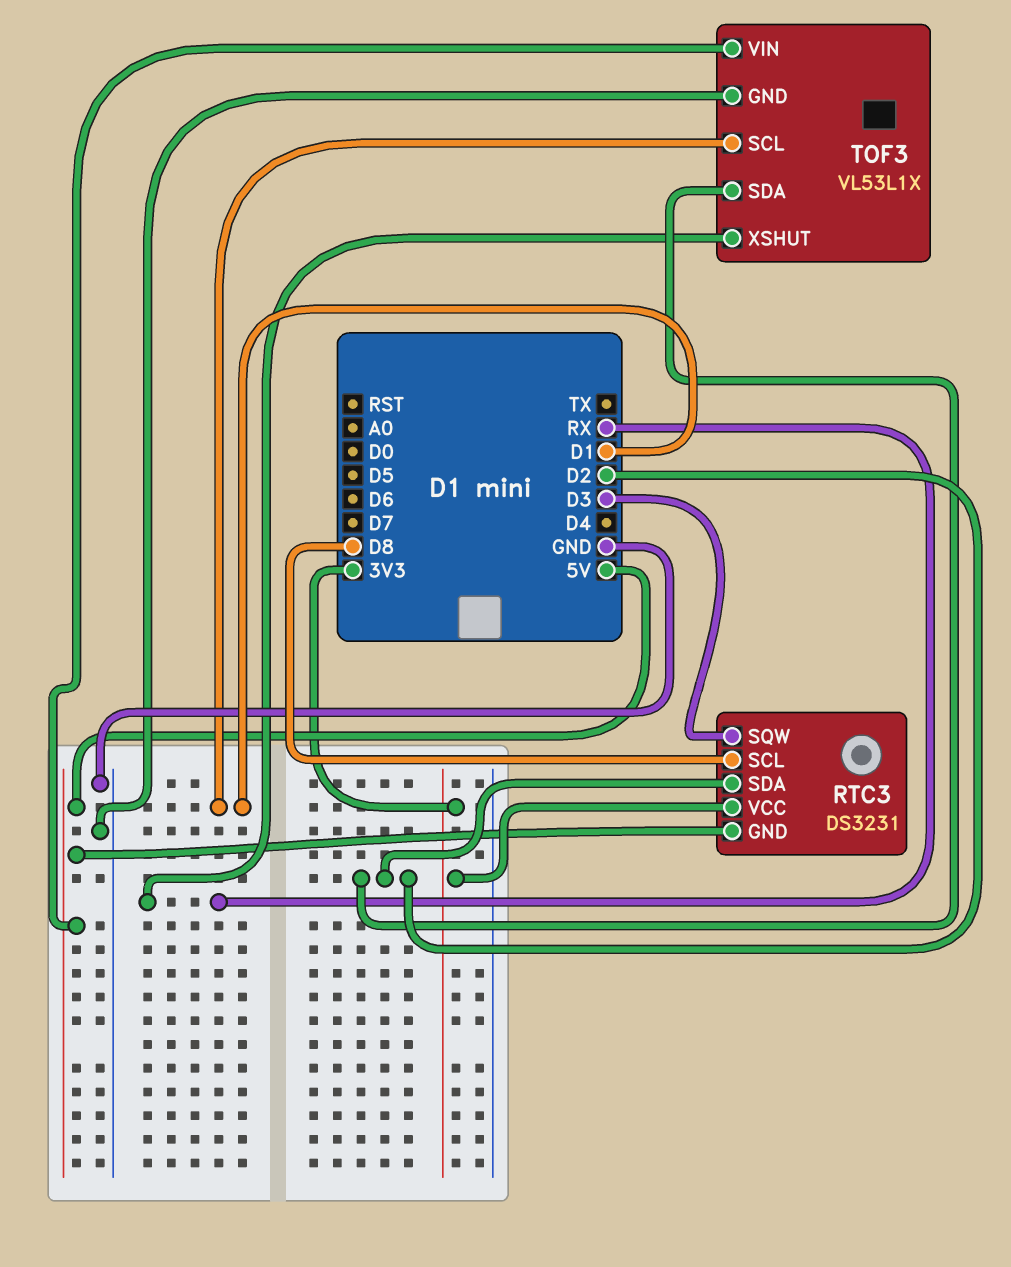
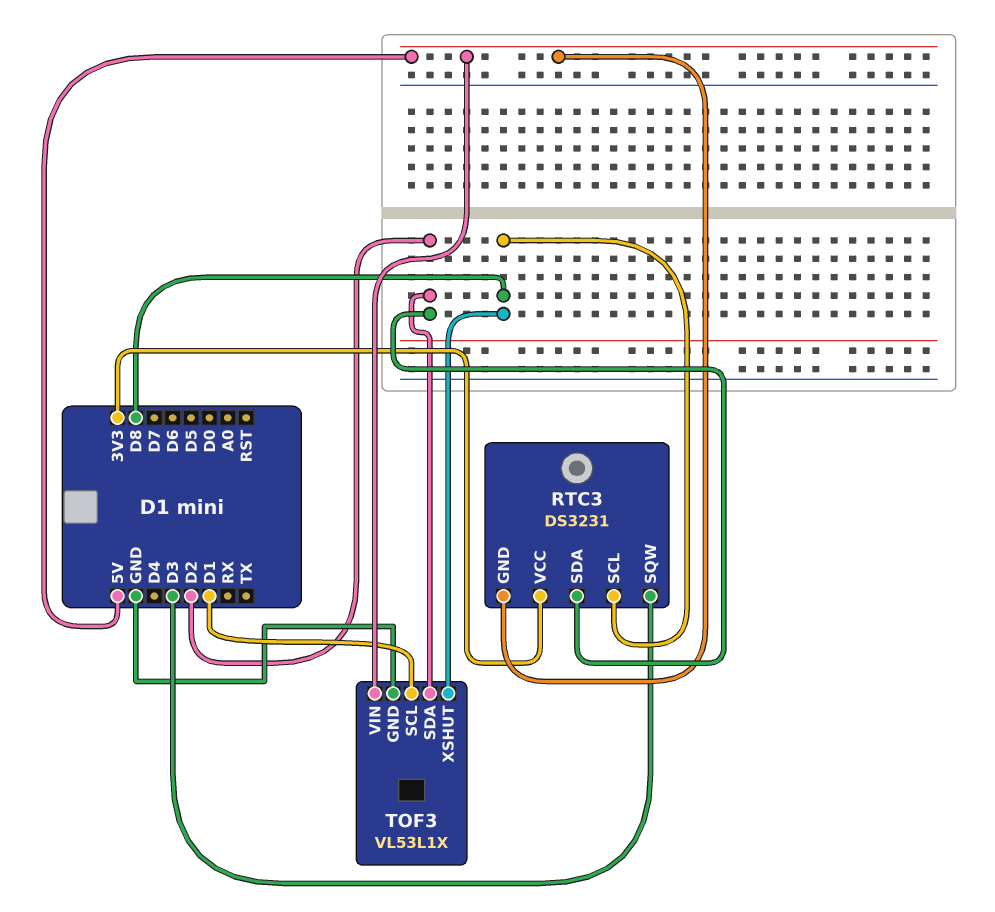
TOF3 pin XSHUT: RX -> D8

